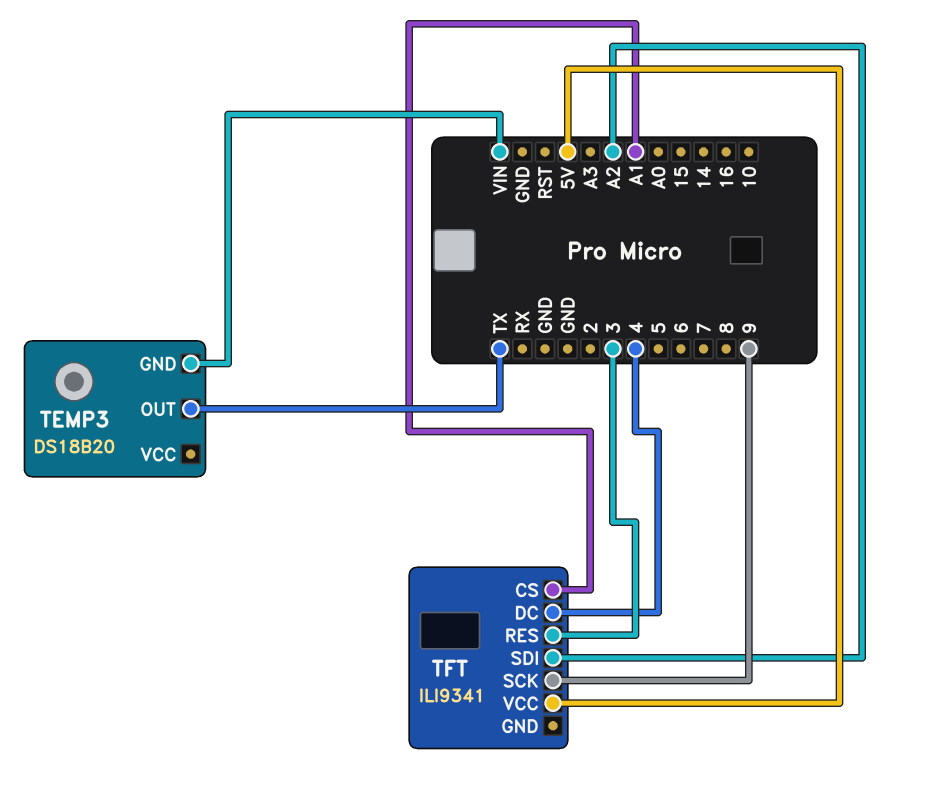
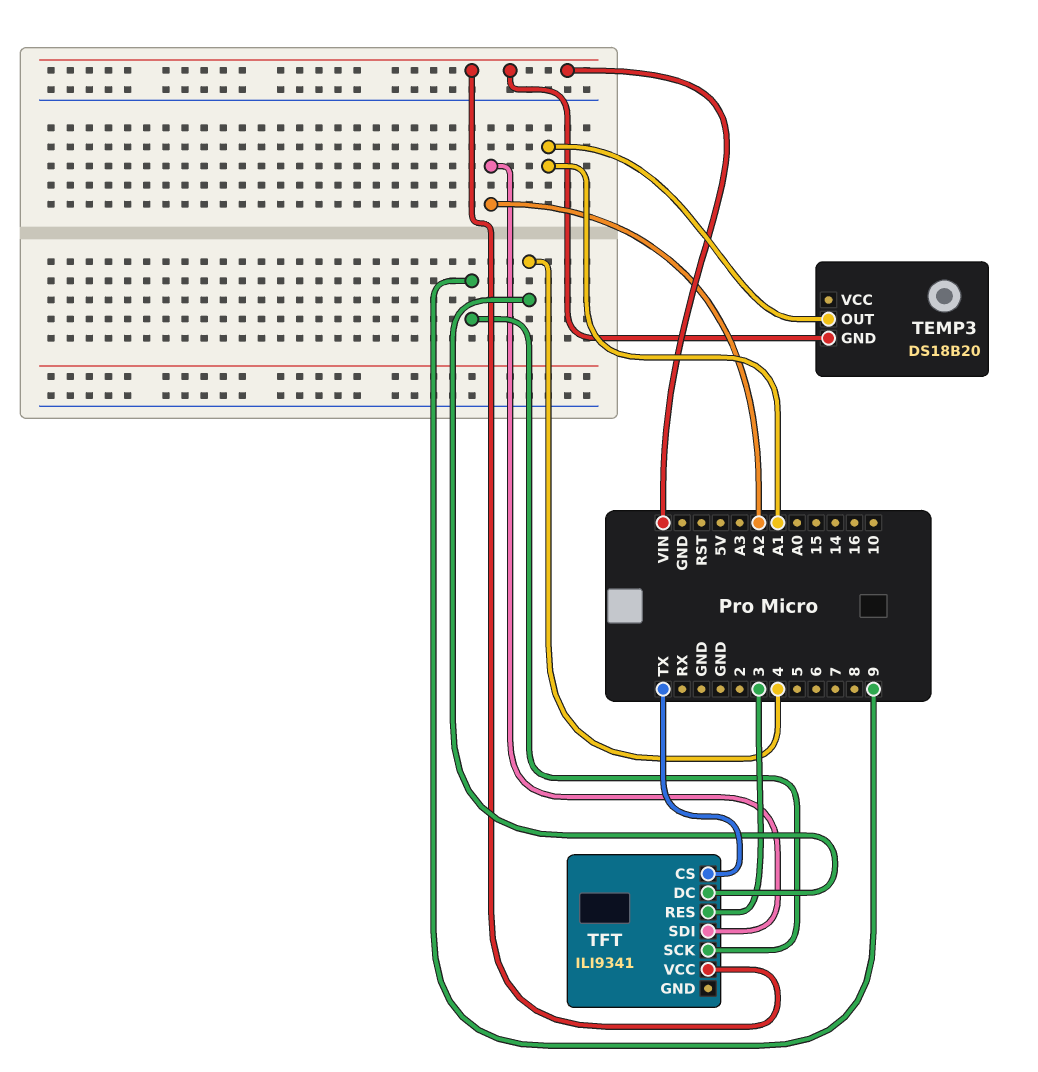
TEMP3 pin OUT: TX -> A1
TFT pin CS: A1 -> TX
TFT pin VCC: 5V -> VIN

